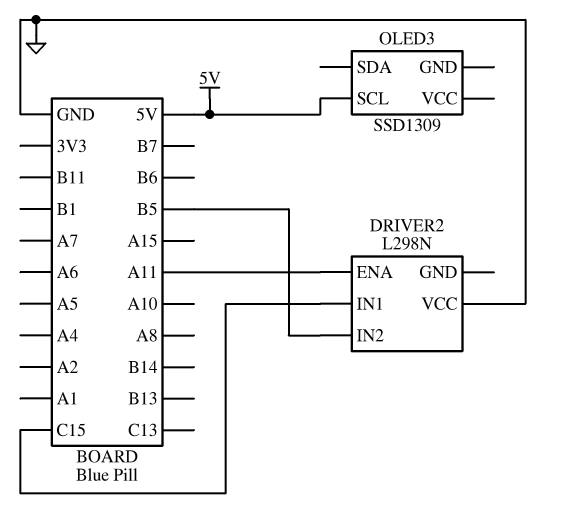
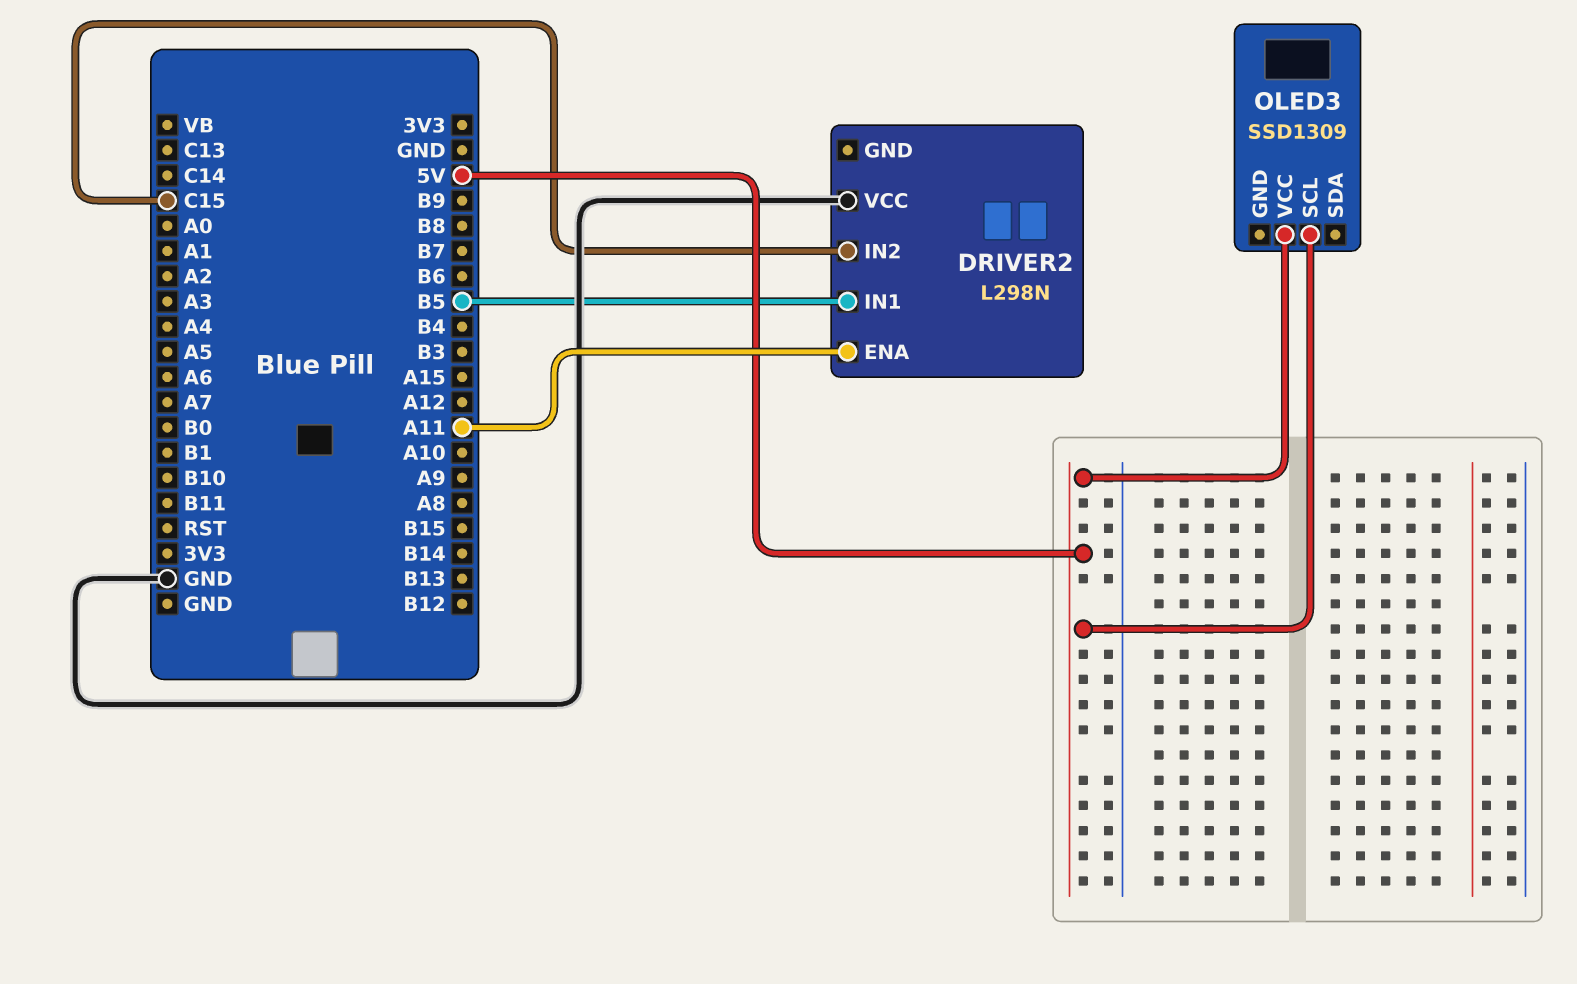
DRIVER2 pin IN1: C15 -> B5
DRIVER2 pin IN2: B5 -> C15
OLED3 pin VCC: none -> 5V

